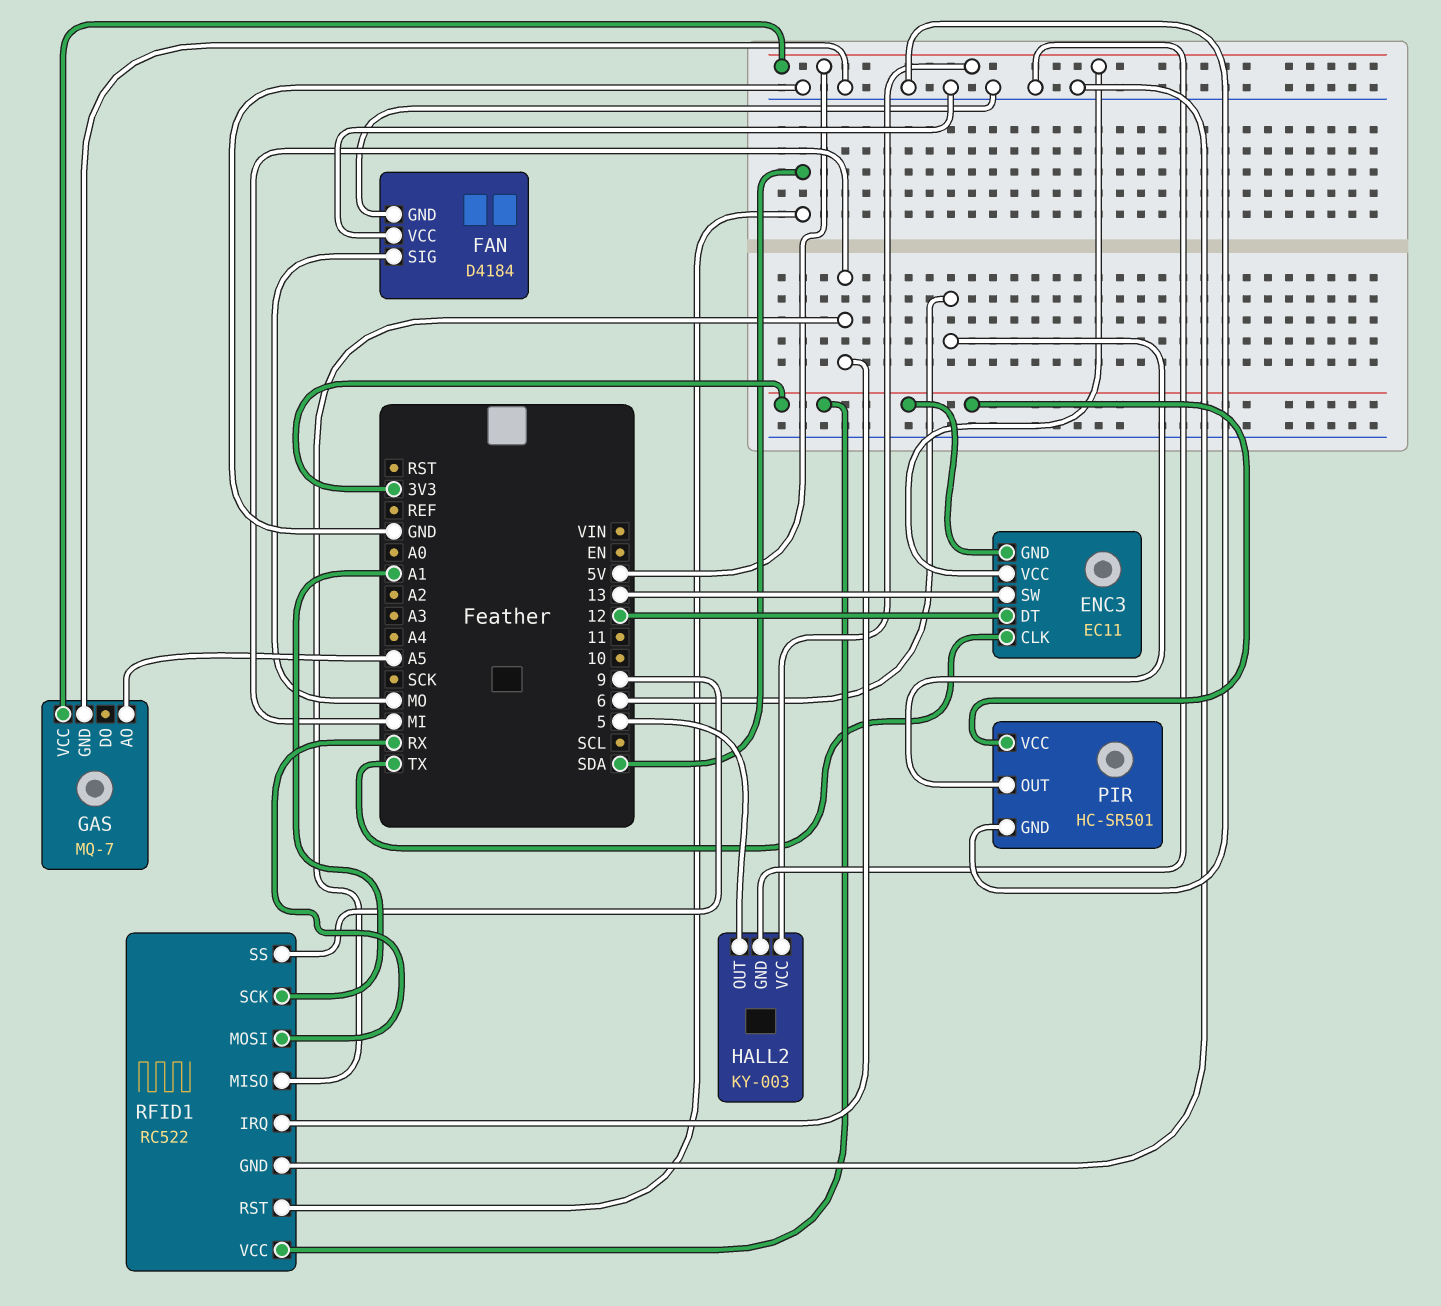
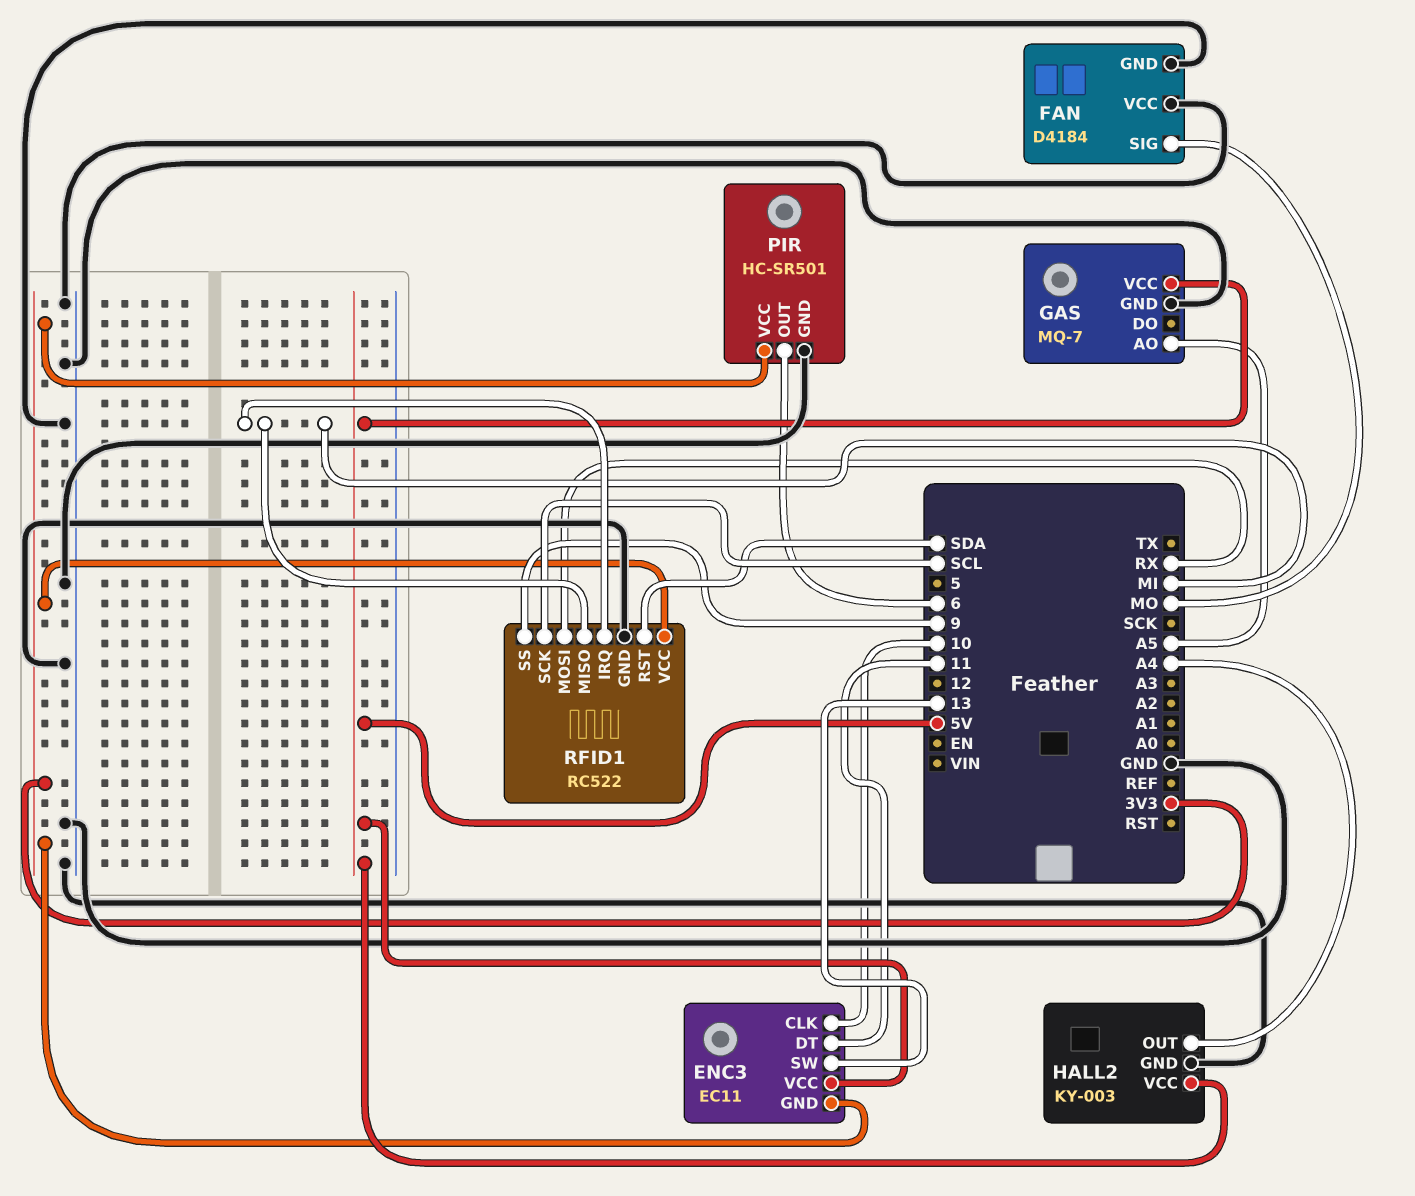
ENC3 pin CLK: TX -> 10
ENC3 pin DT: 12 -> 11
HALL2 pin OUT: 5 -> A4
RFID1 pin SCK: A1 -> SCL

